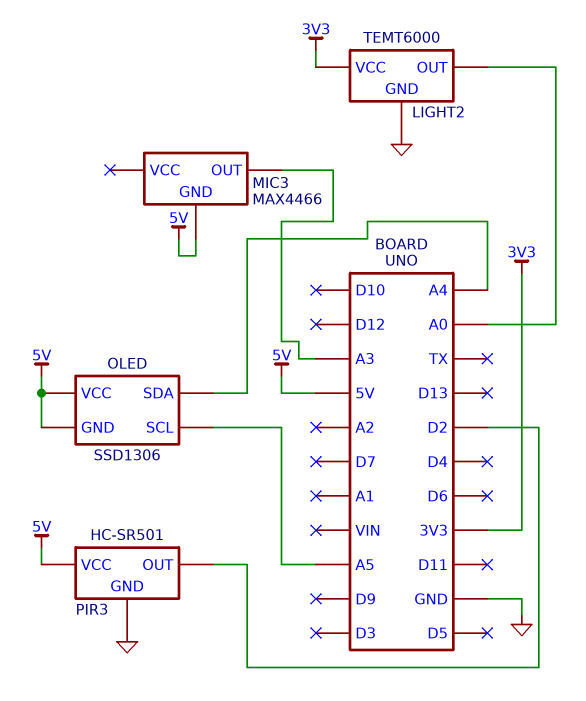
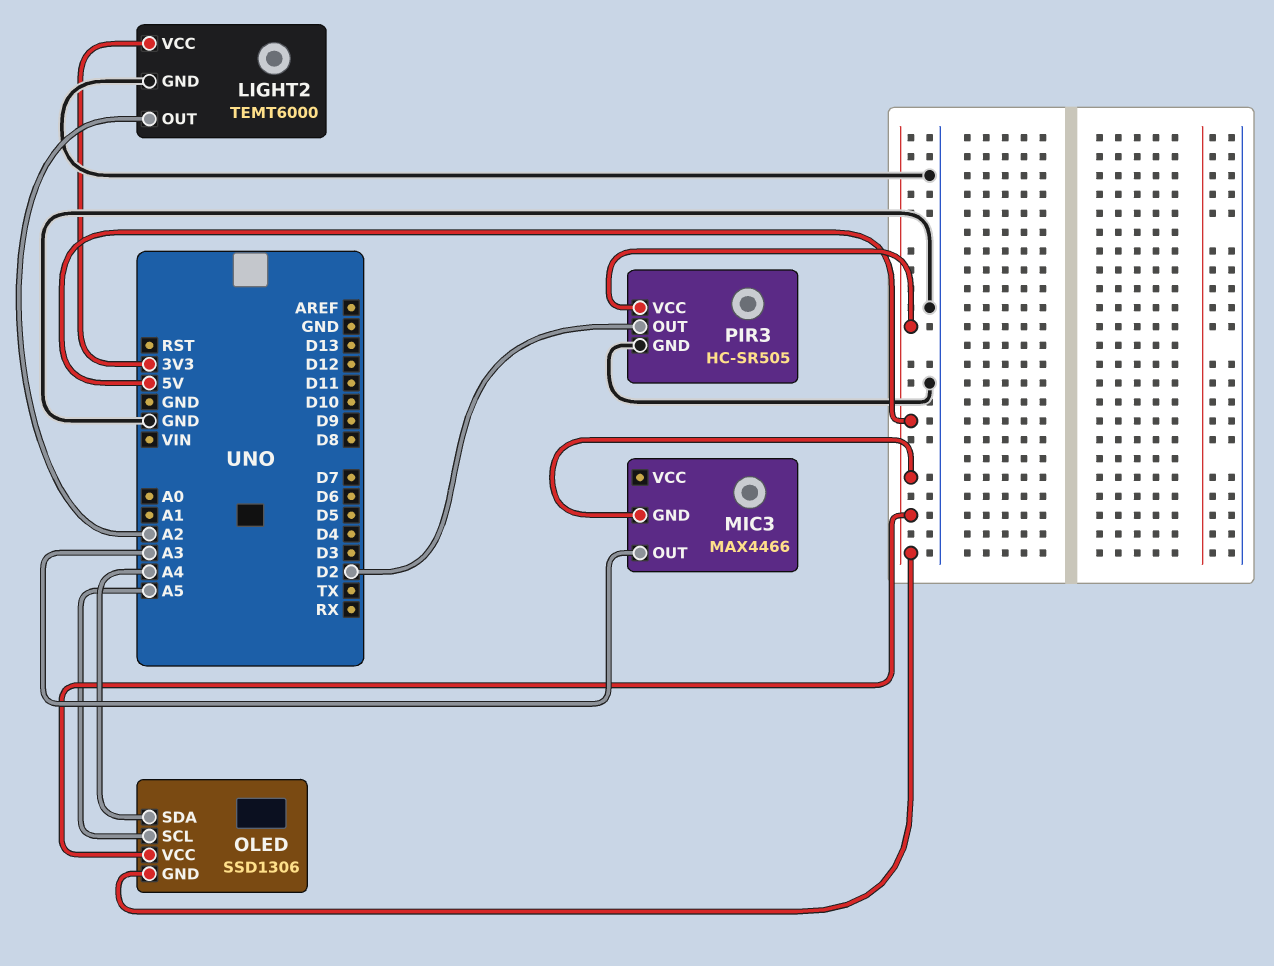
LIGHT2 pin OUT: A0 -> A2
PIR3: HC-SR501 -> HC-SR505

